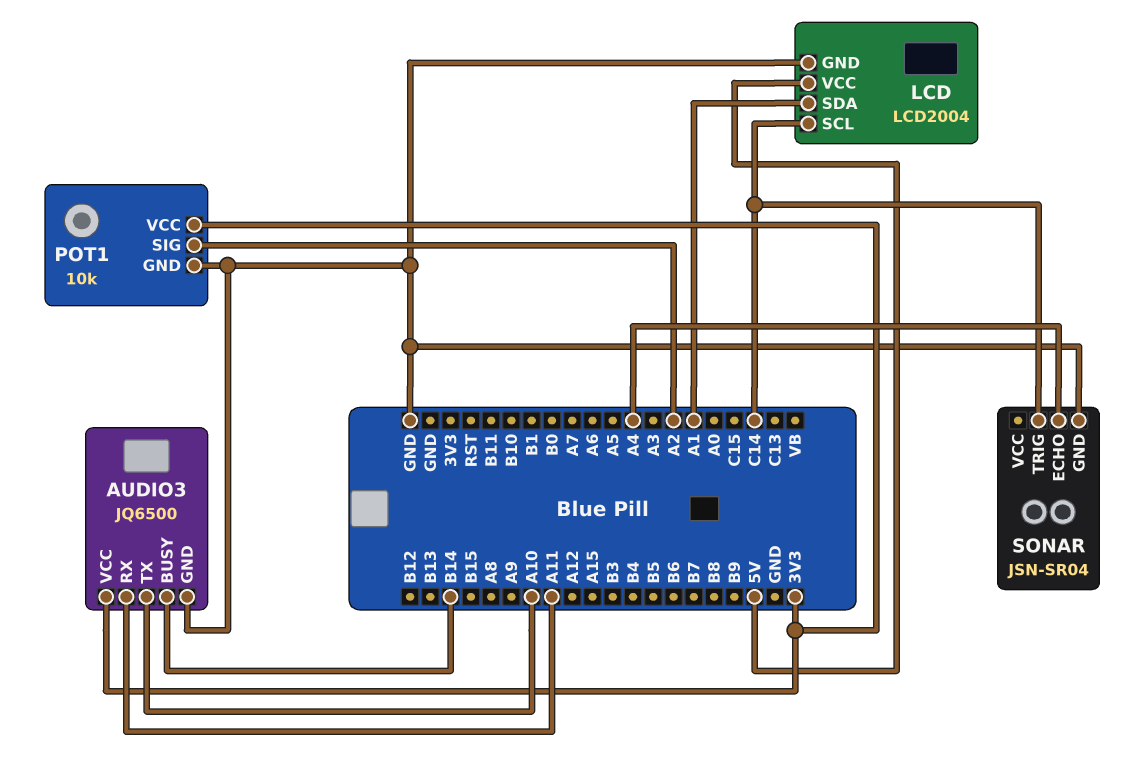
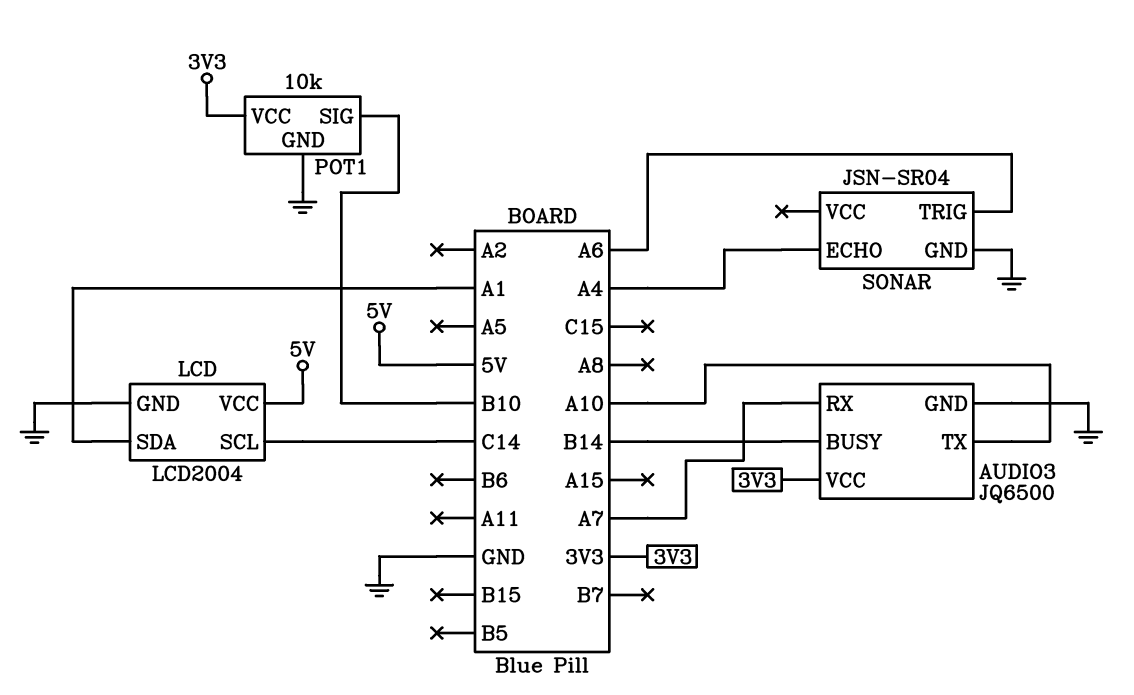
AUDIO3 pin RX: A11 -> A7
POT1 pin SIG: A2 -> B10
SONAR pin TRIG: C14 -> A6

